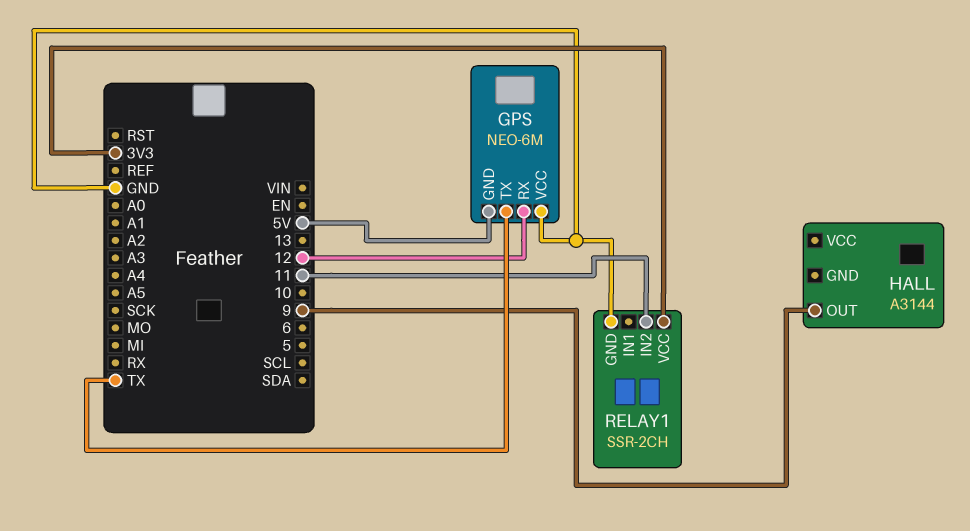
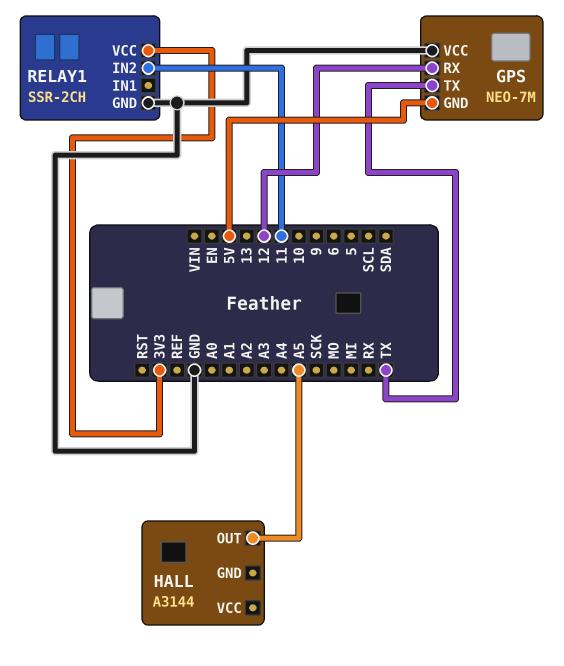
GPS: NEO-6M -> NEO-7M
HALL pin OUT: 9 -> A5

